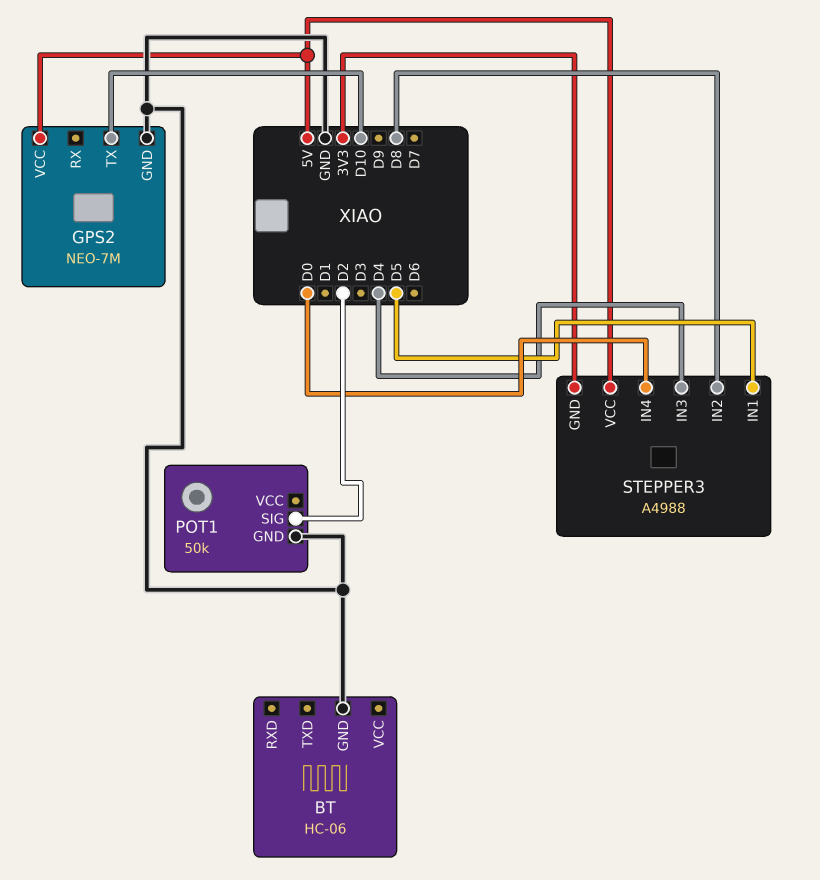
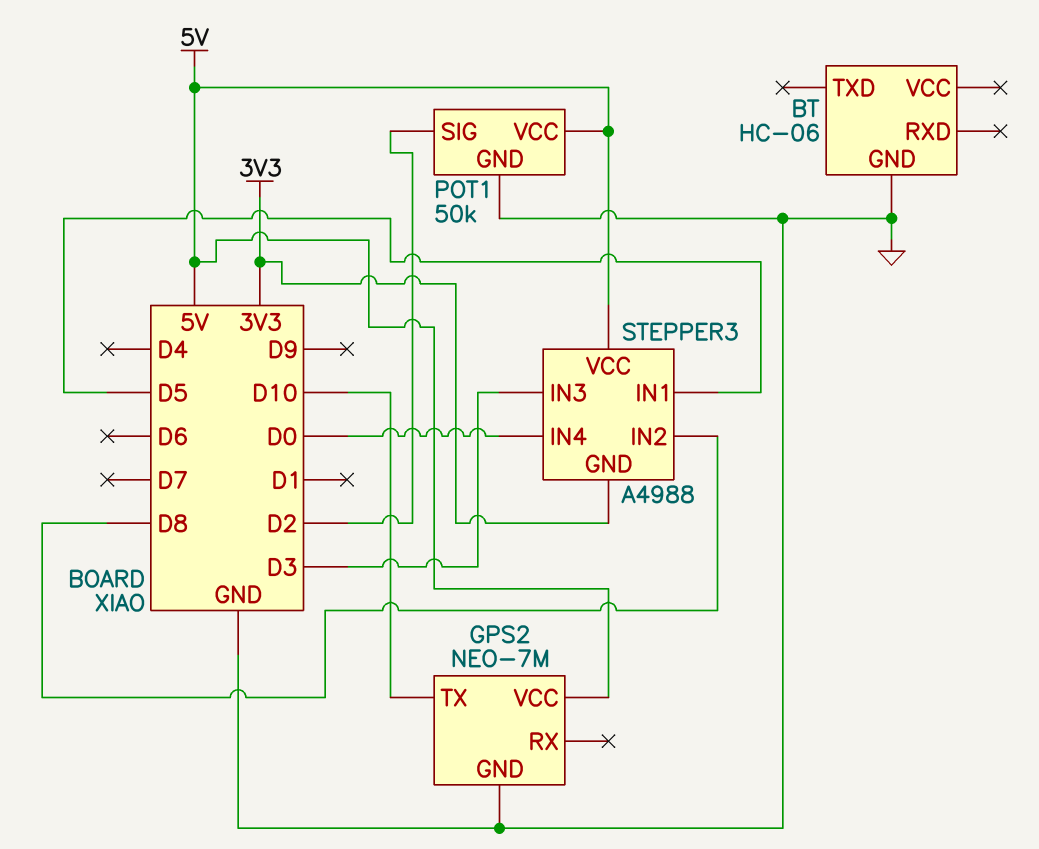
POT1 pin VCC: none -> 5V
STEPPER3 pin IN3: D4 -> D3

